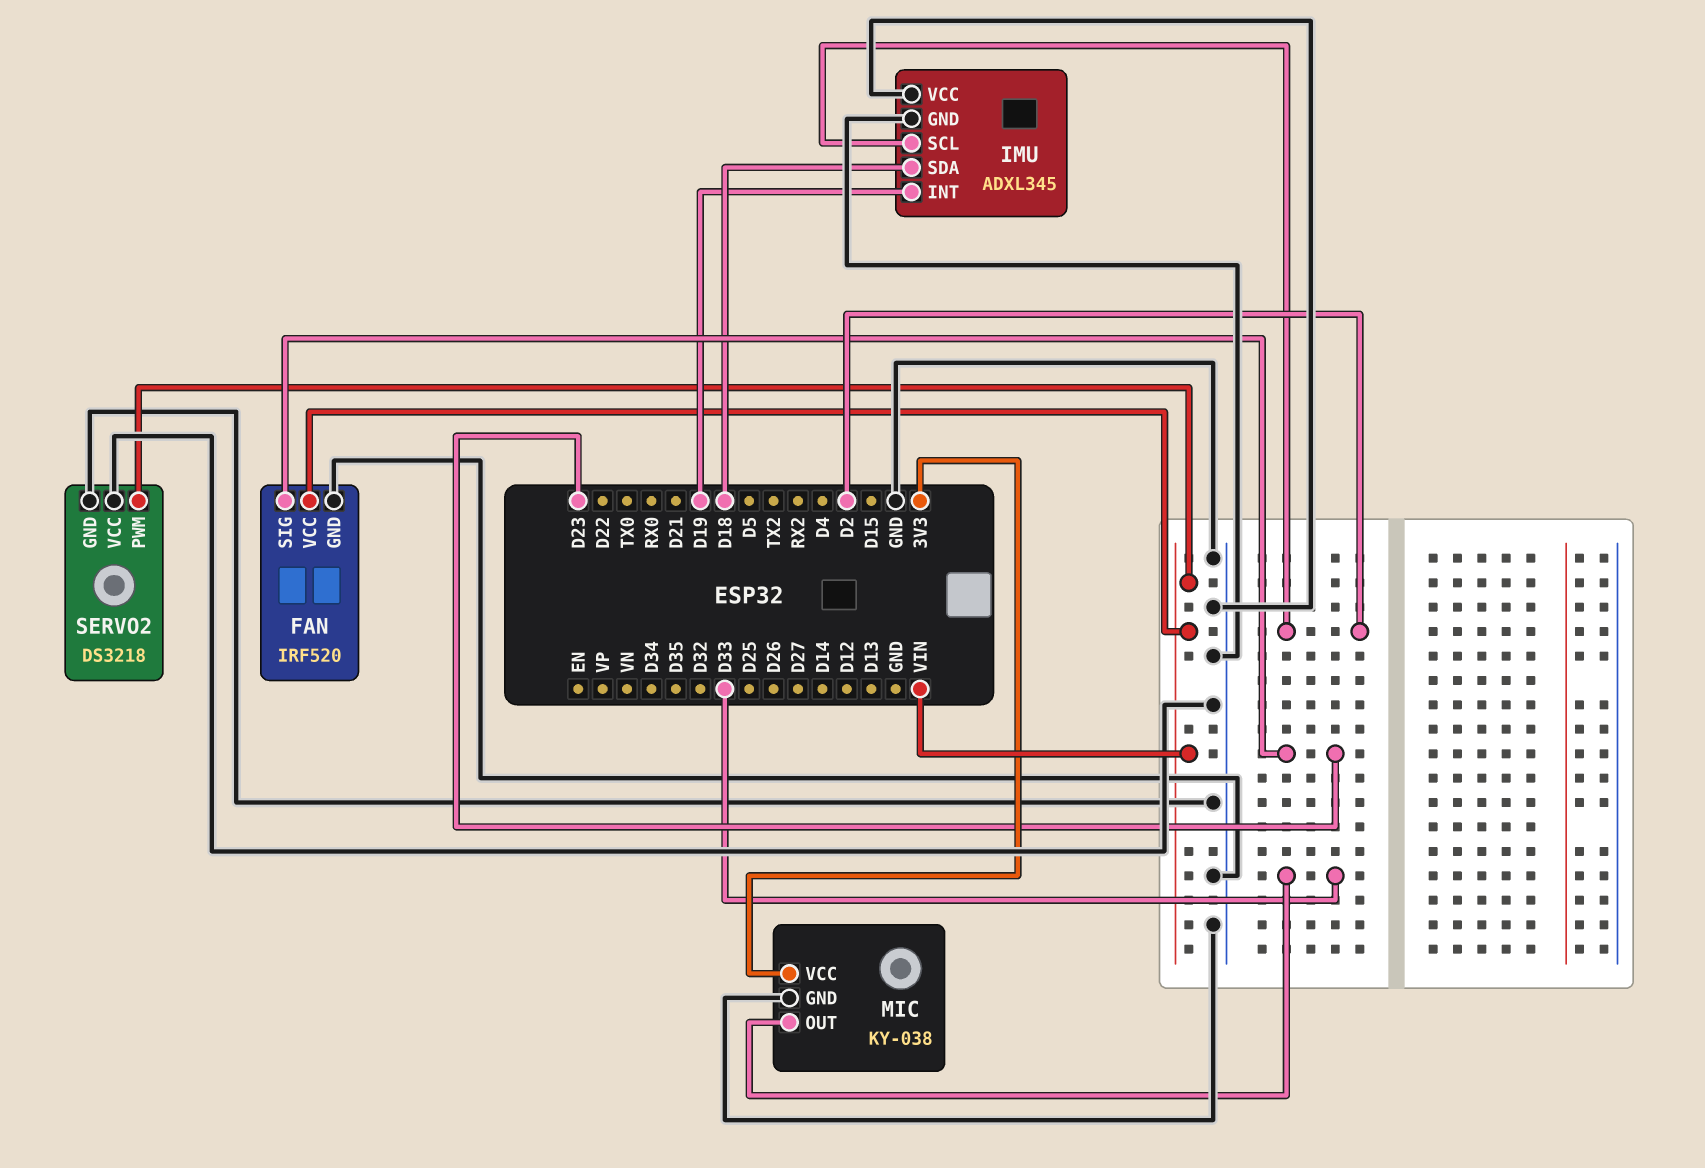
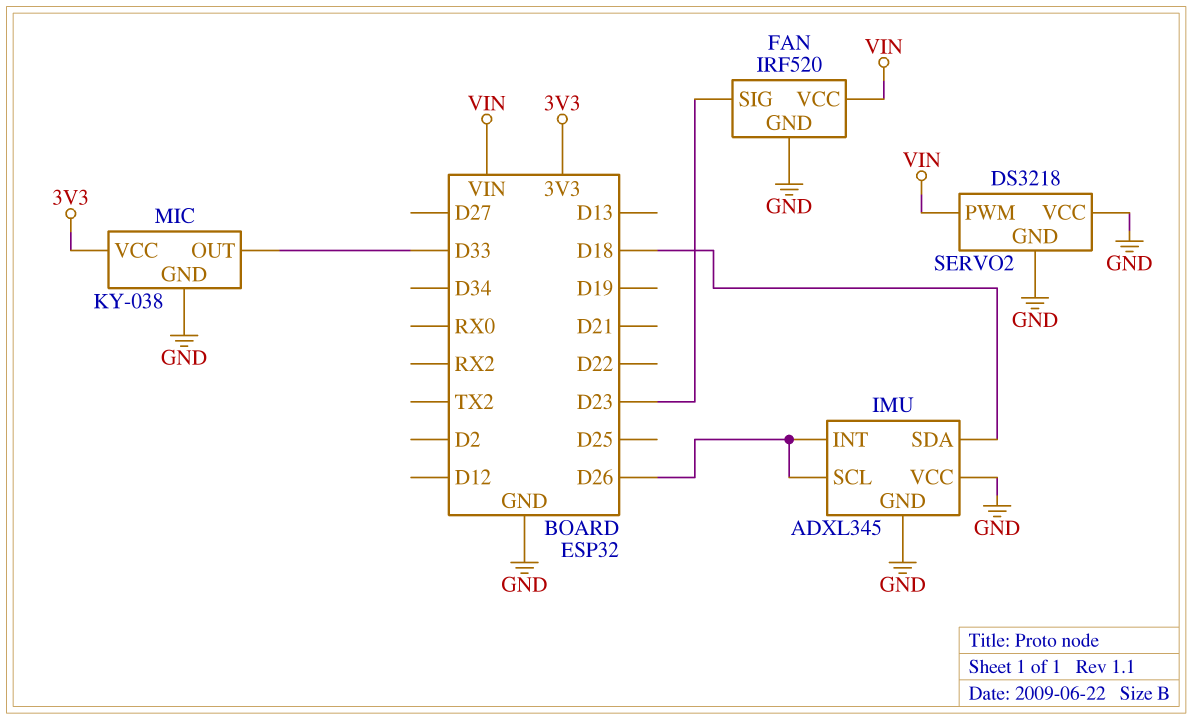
IMU pin INT: D19 -> D26
IMU pin SCL: D2 -> D26

